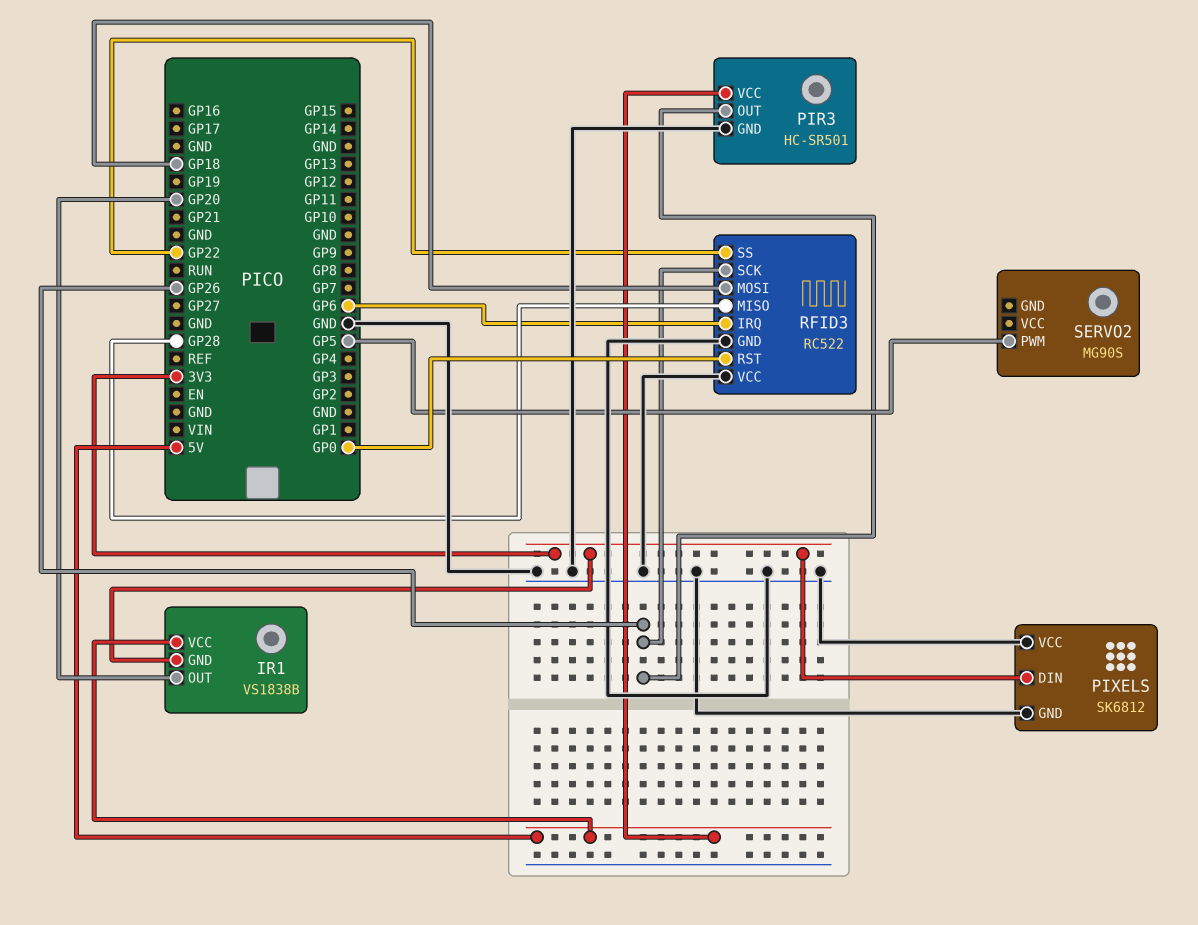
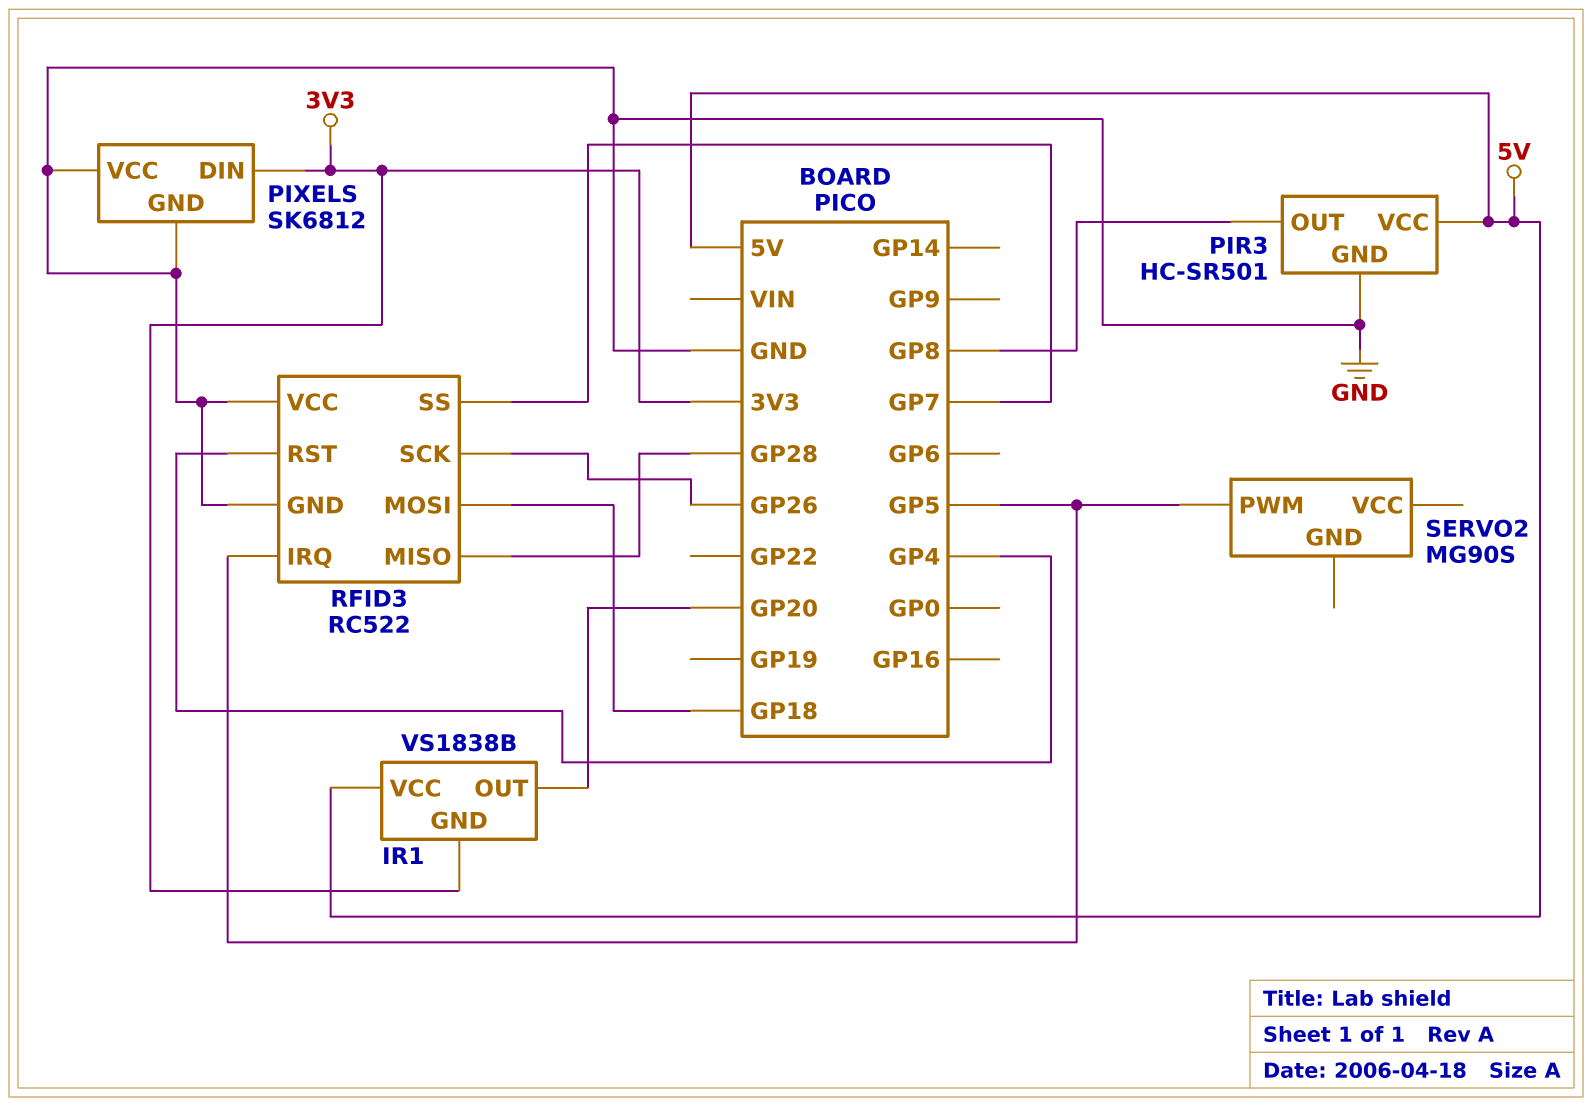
PIR3 pin OUT: GP26 -> GP8
RFID3 pin IRQ: GP6 -> GP5
RFID3 pin RST: GP0 -> GP4
RFID3 pin SS: GP22 -> GP7

